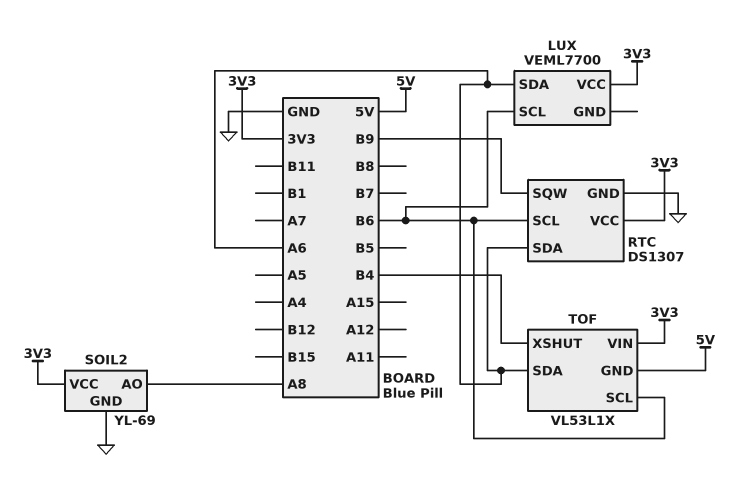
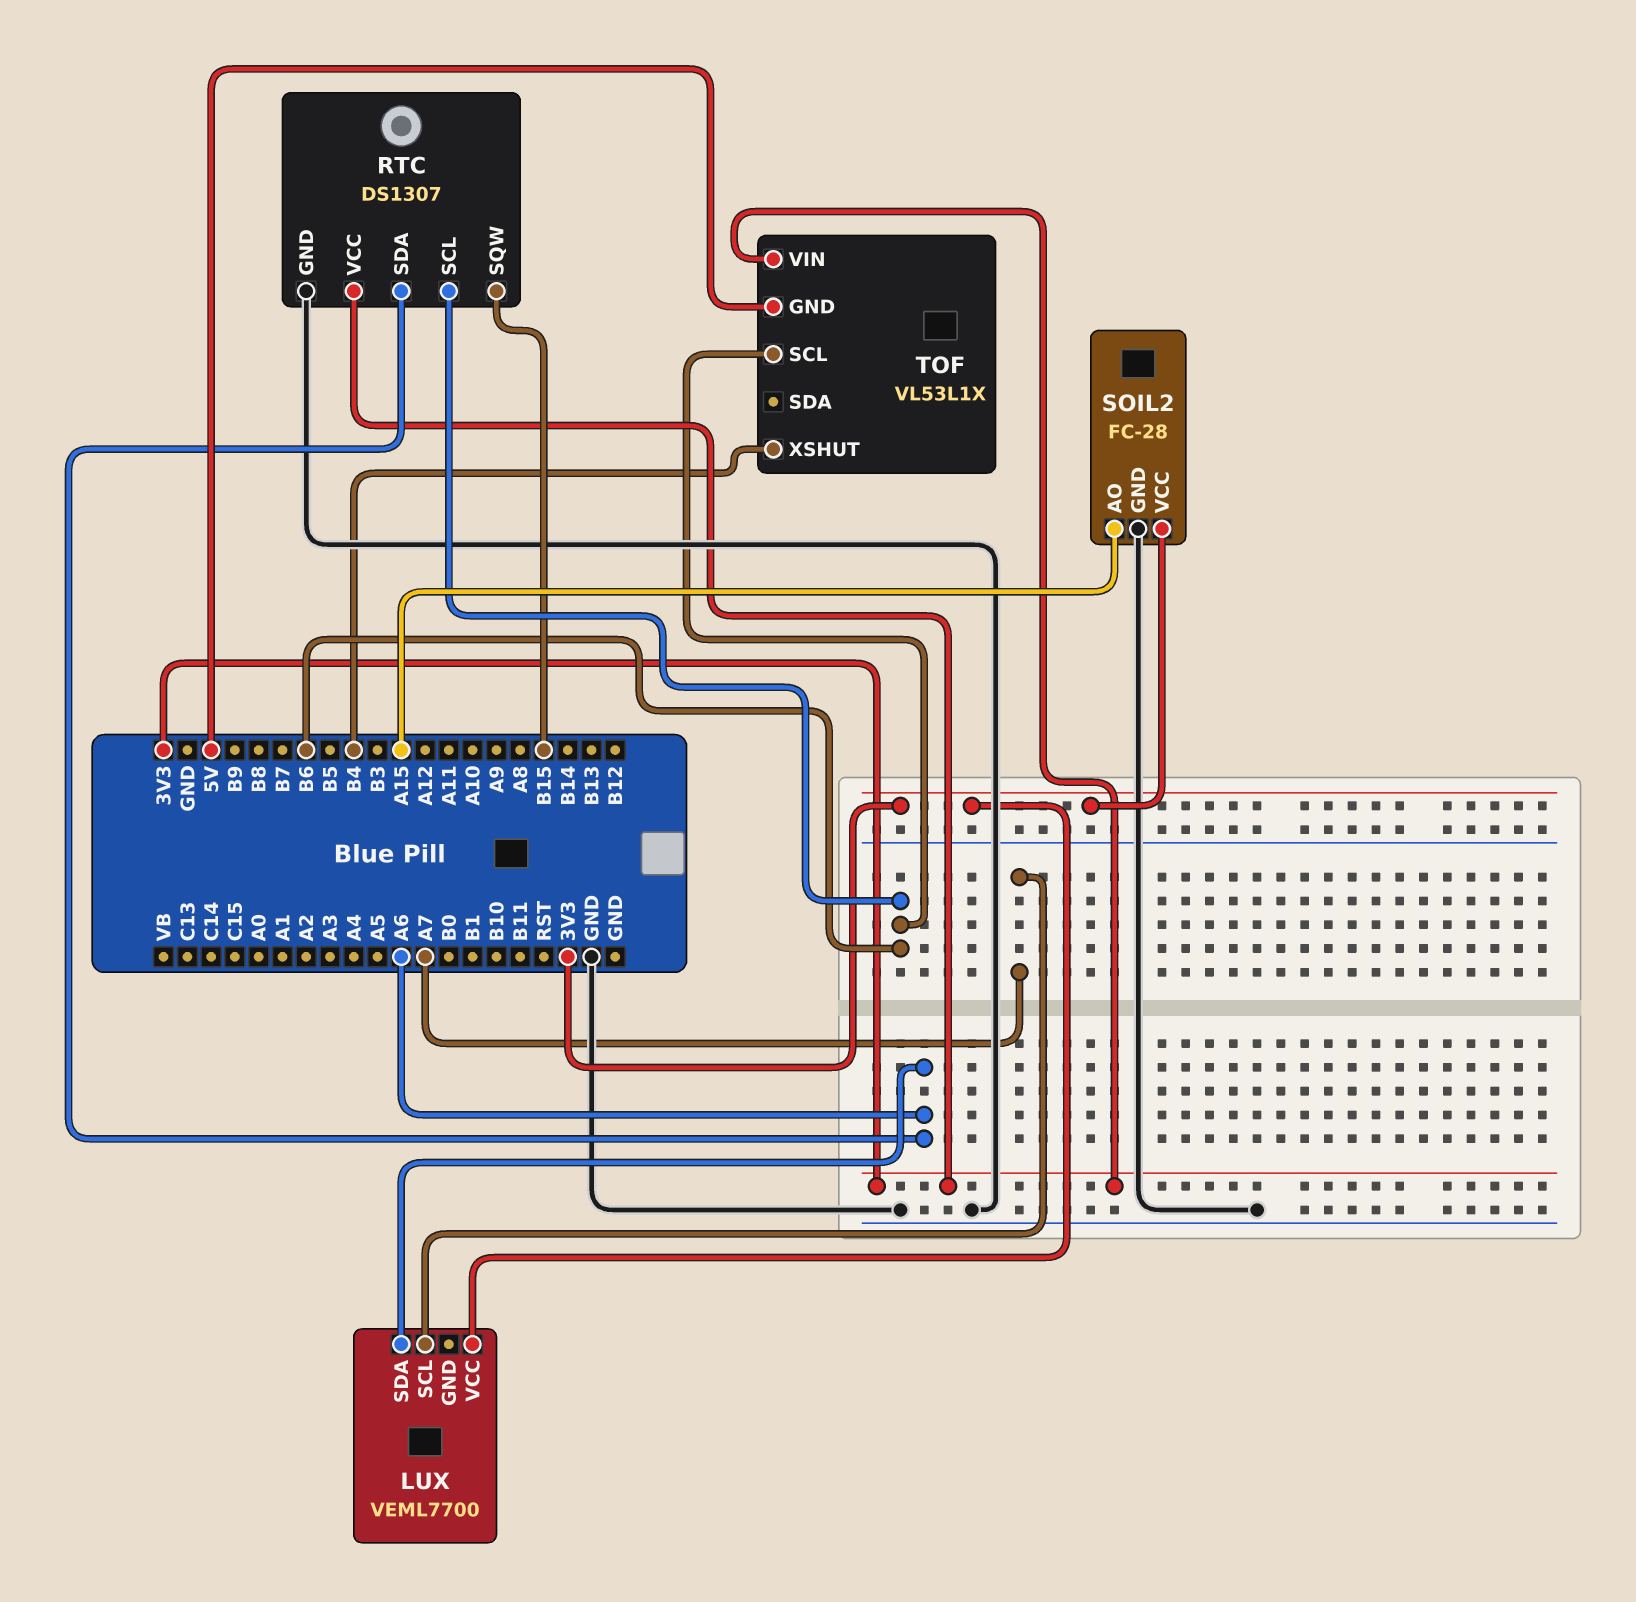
LUX pin SCL: B6 -> A7
RTC pin SQW: B9 -> B15
SOIL2: YL-69 -> FC-28
SOIL2 pin AO: A8 -> A15
TOF pin SDA: A6 -> none

